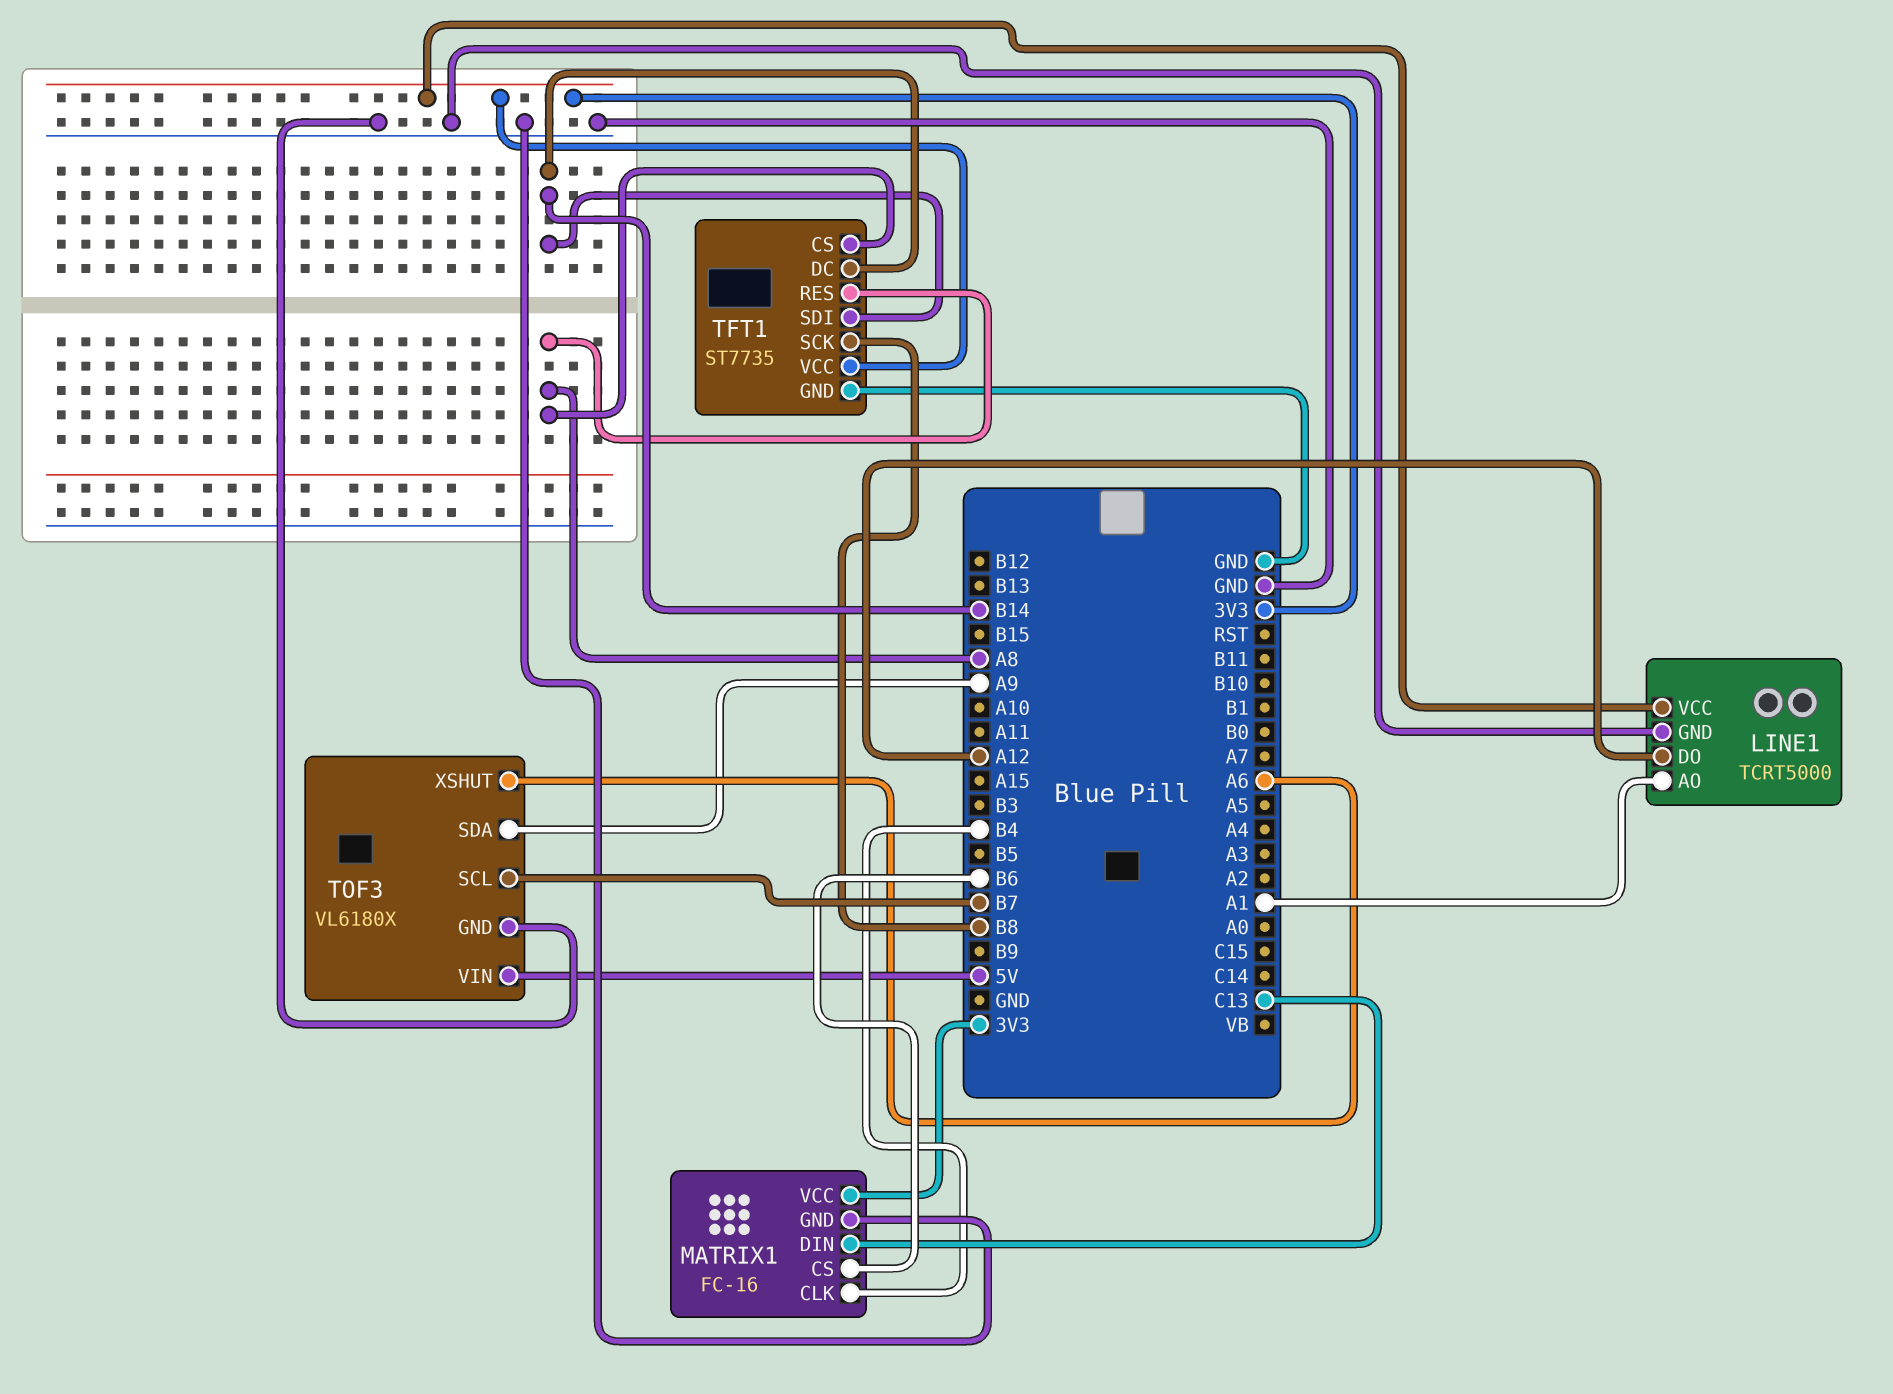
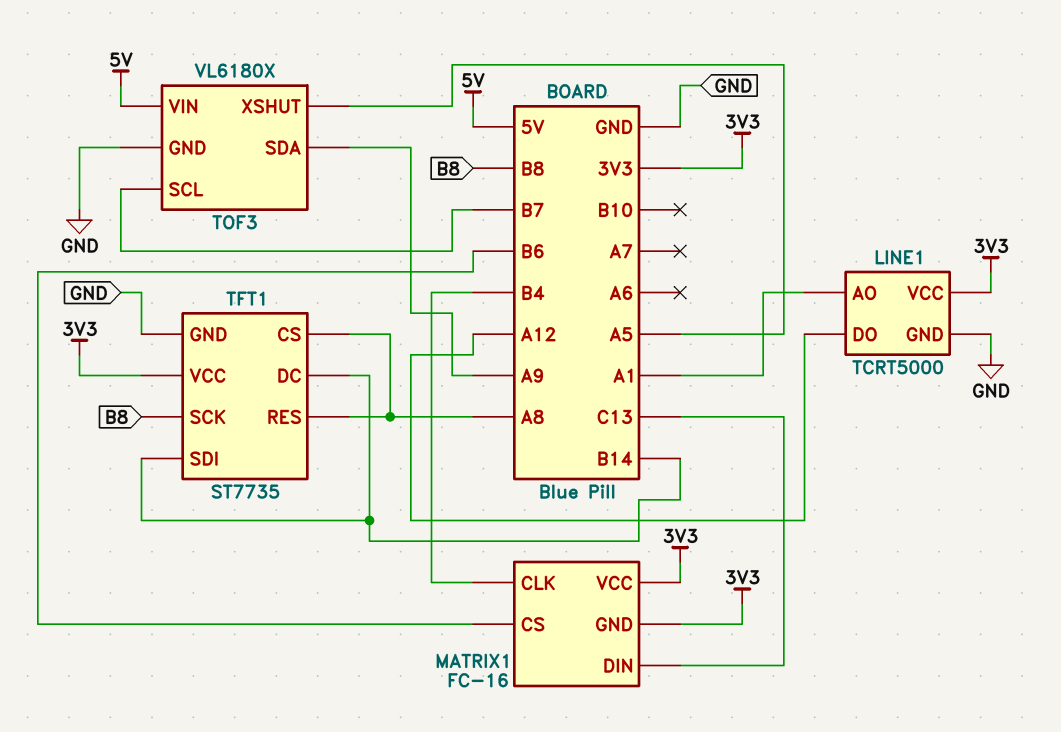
MATRIX1 pin GND: GND -> 3V3
TOF3 pin XSHUT: A6 -> A5

